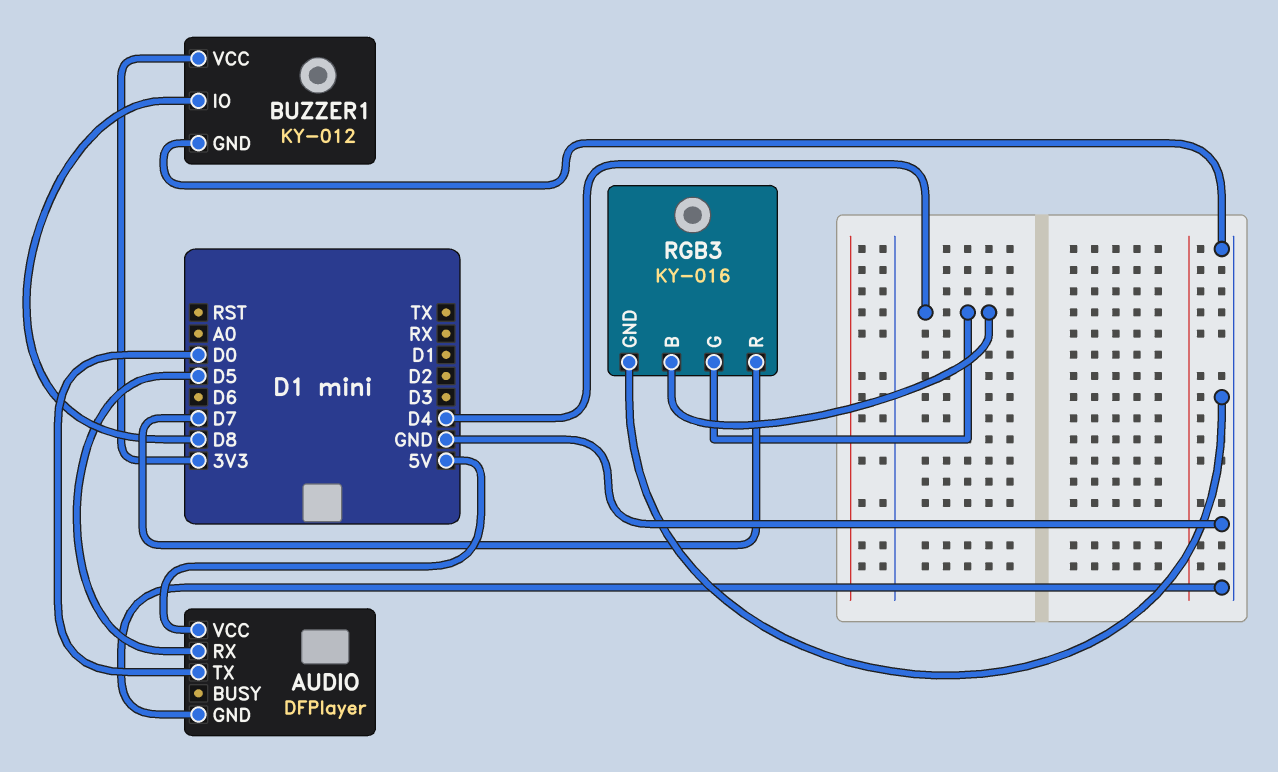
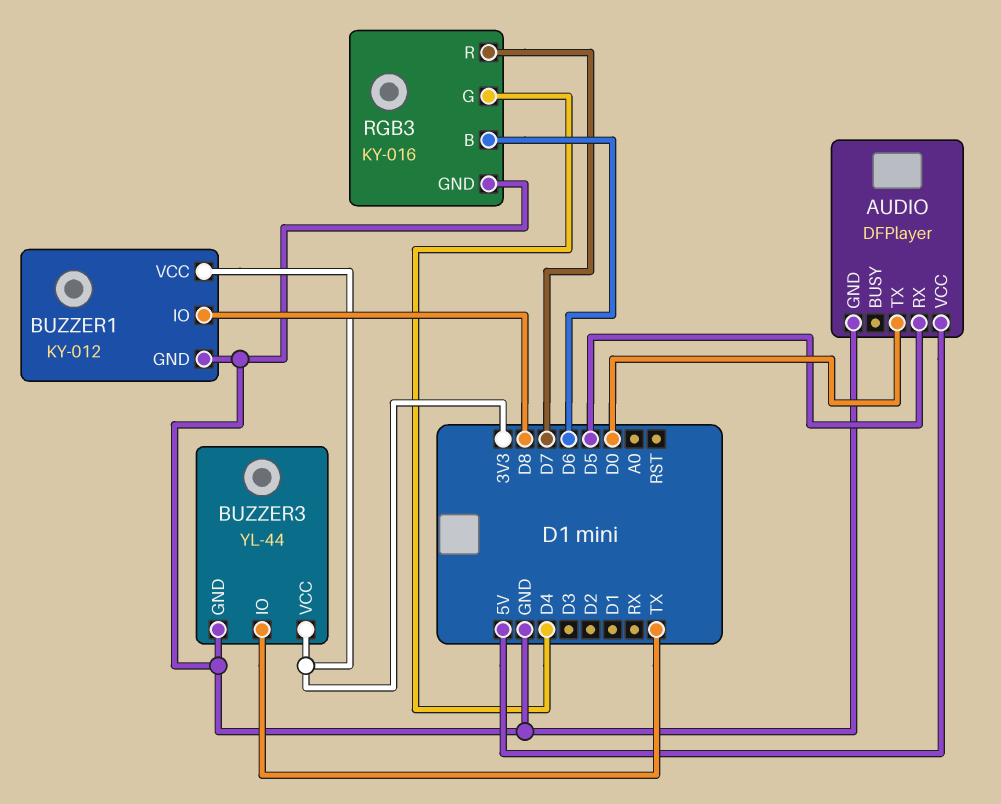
BUZZER3: none -> YL-44
BUZZER3 pin GND: none -> GND
BUZZER3 pin IO: none -> TX
BUZZER3 pin VCC: none -> 3V3
RGB3 pin B: D4 -> D6

